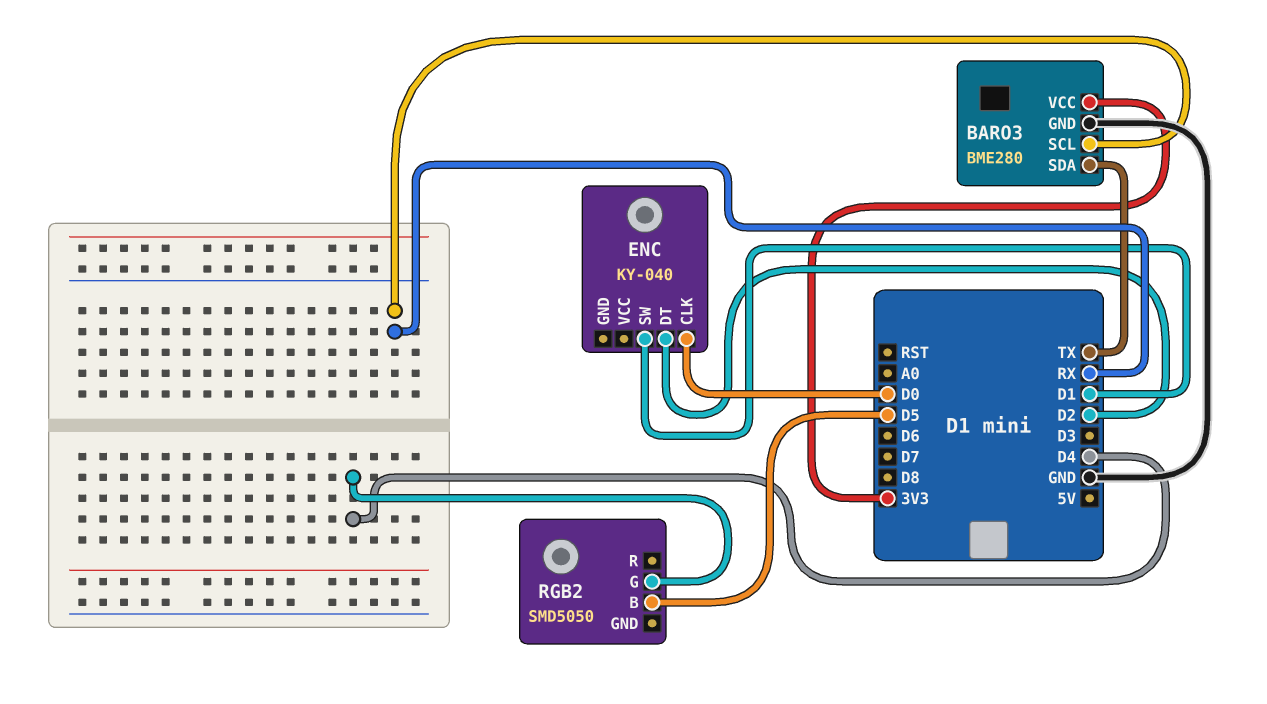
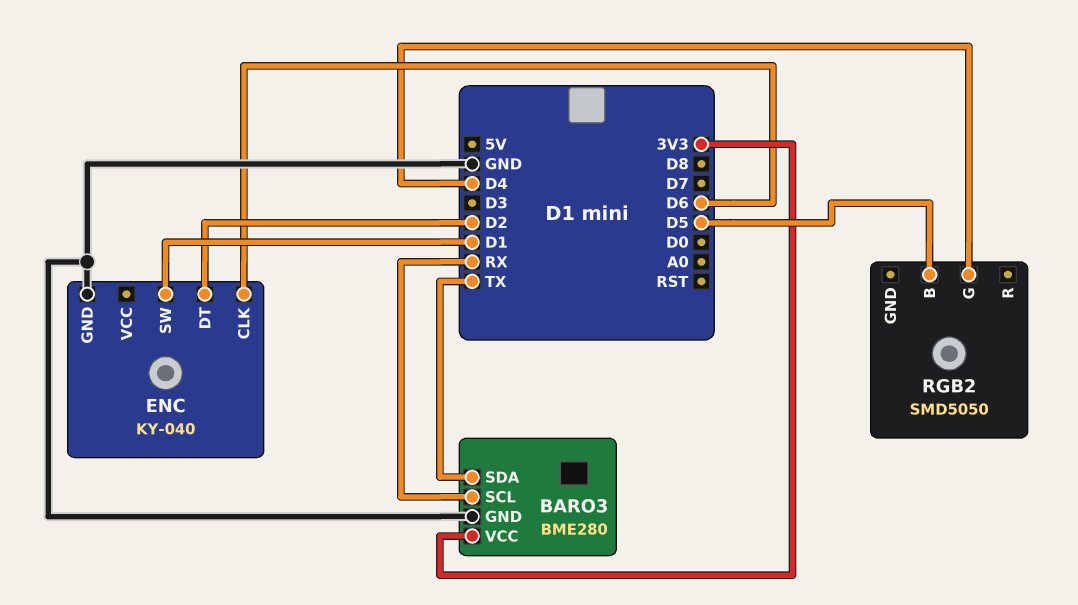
ENC pin CLK: D0 -> D6
ENC pin GND: none -> GND

